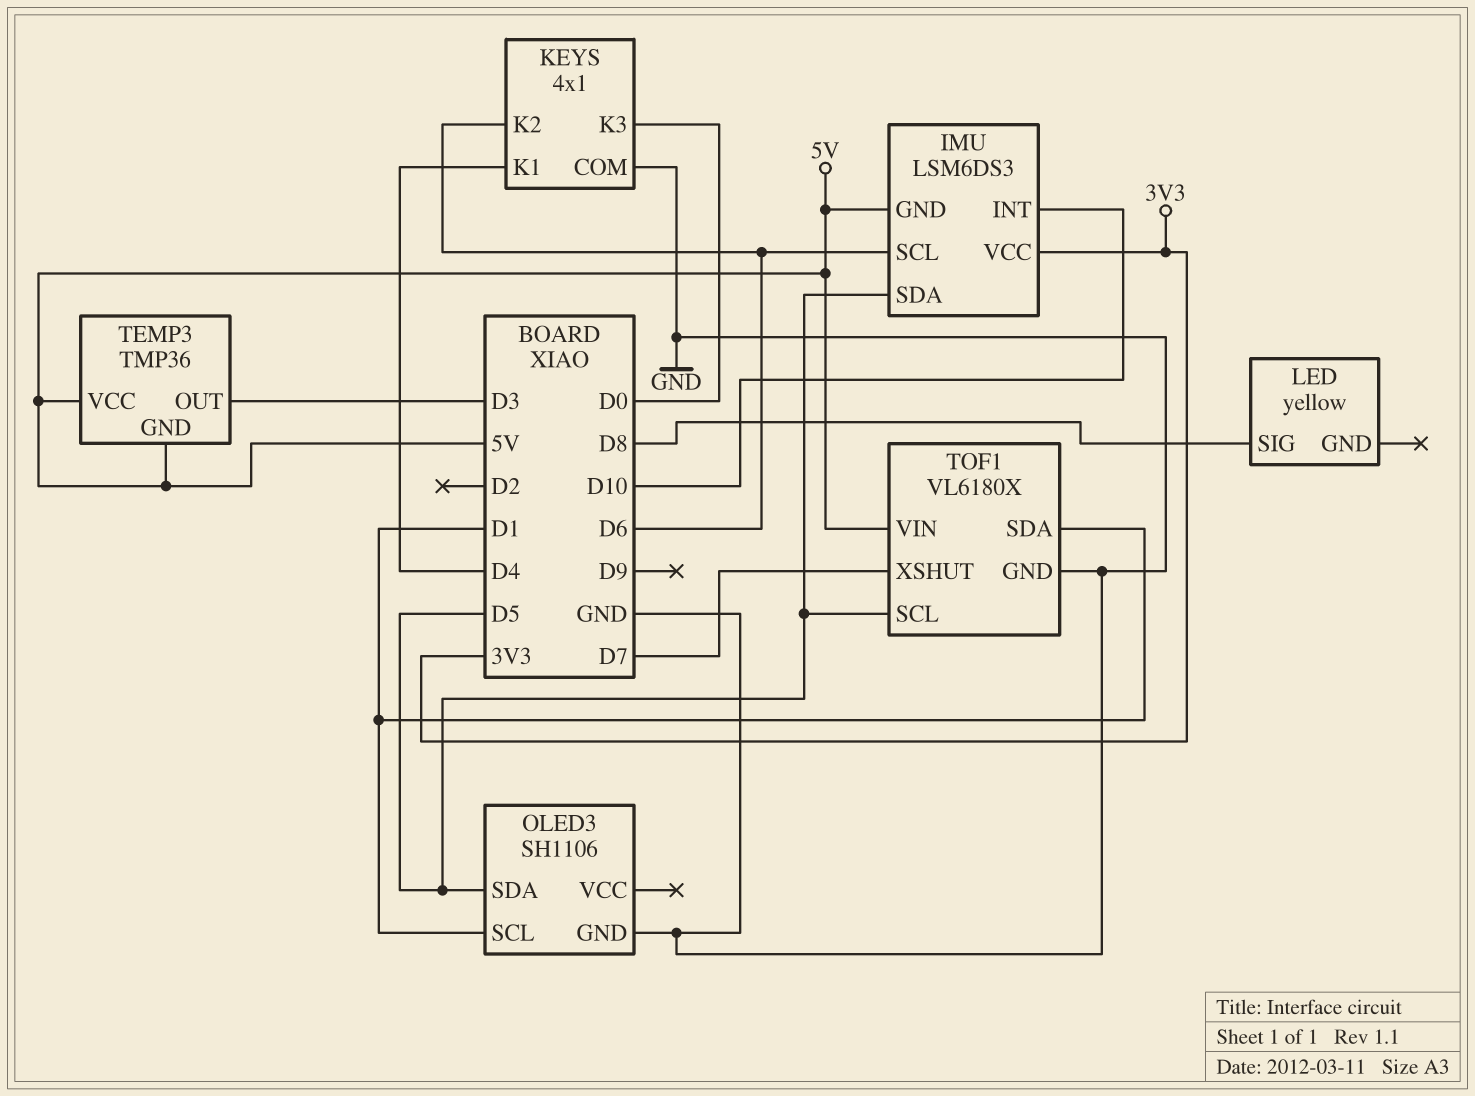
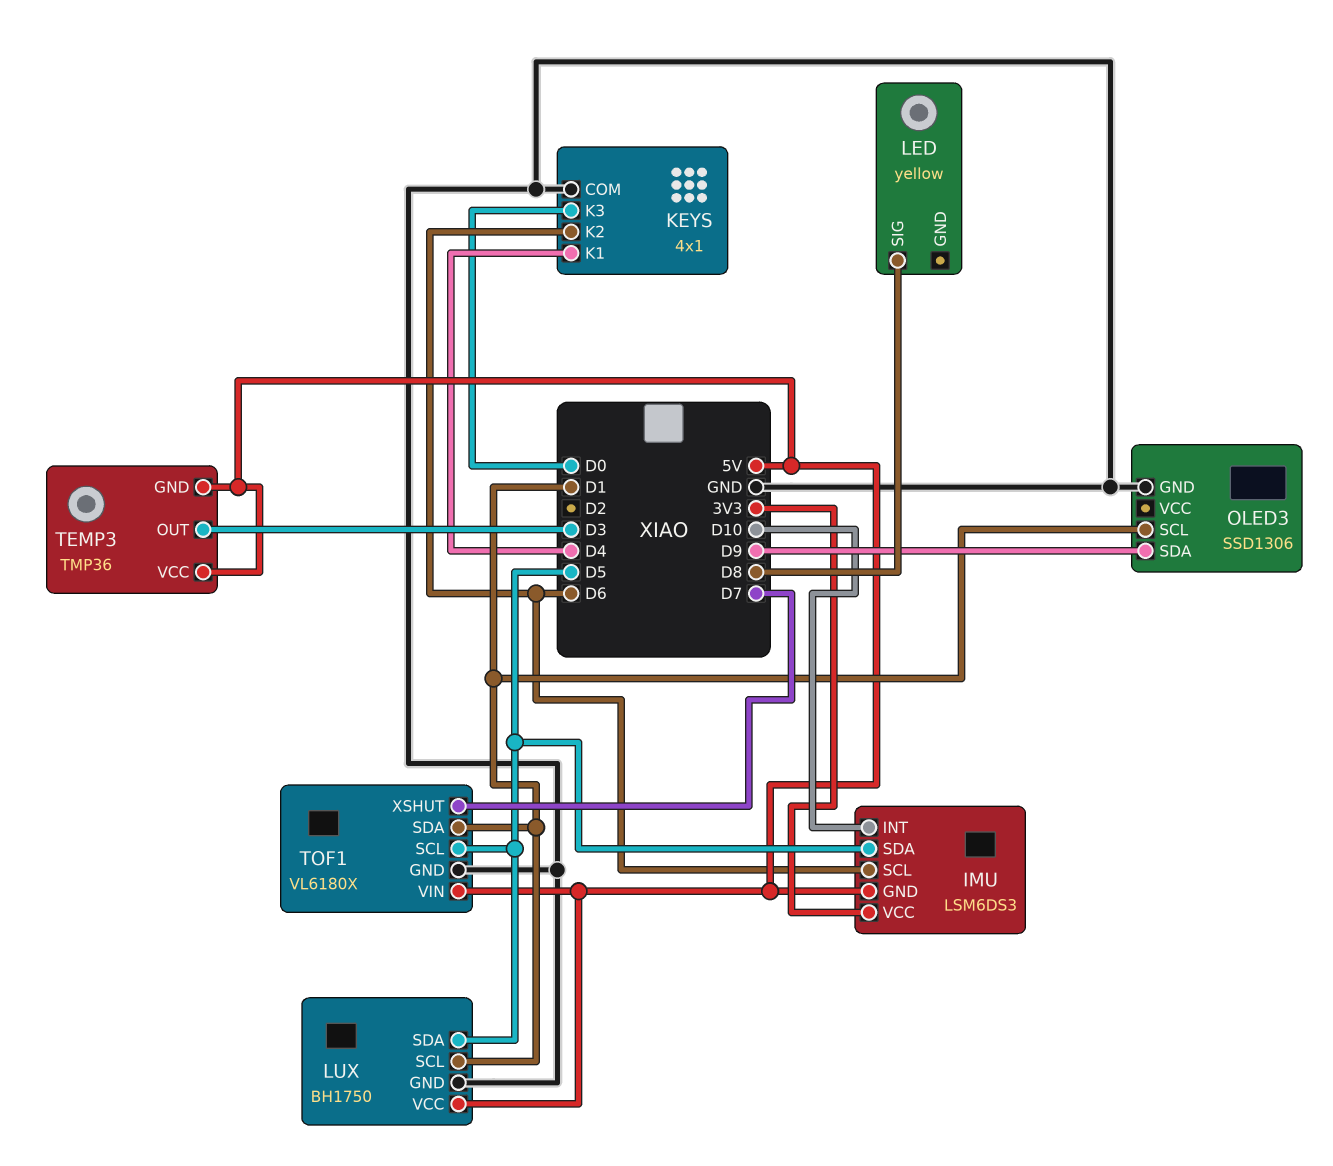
LUX: none -> BH1750
LUX pin GND: none -> GND
LUX pin SCL: none -> D1
LUX pin SDA: none -> D5
LUX pin VCC: none -> 5V
OLED3: SH1106 -> SSD1306
OLED3 pin SDA: D5 -> D9

